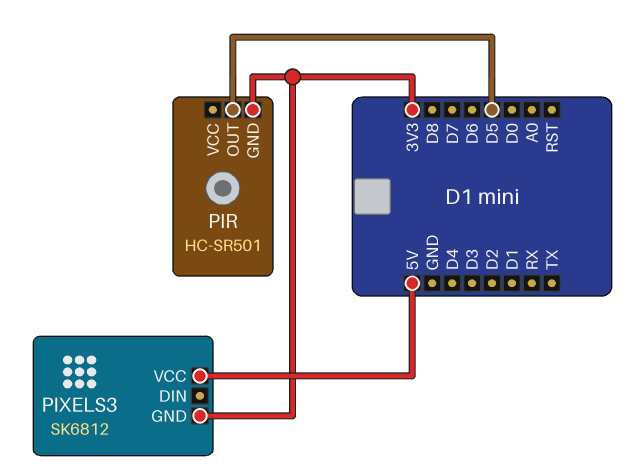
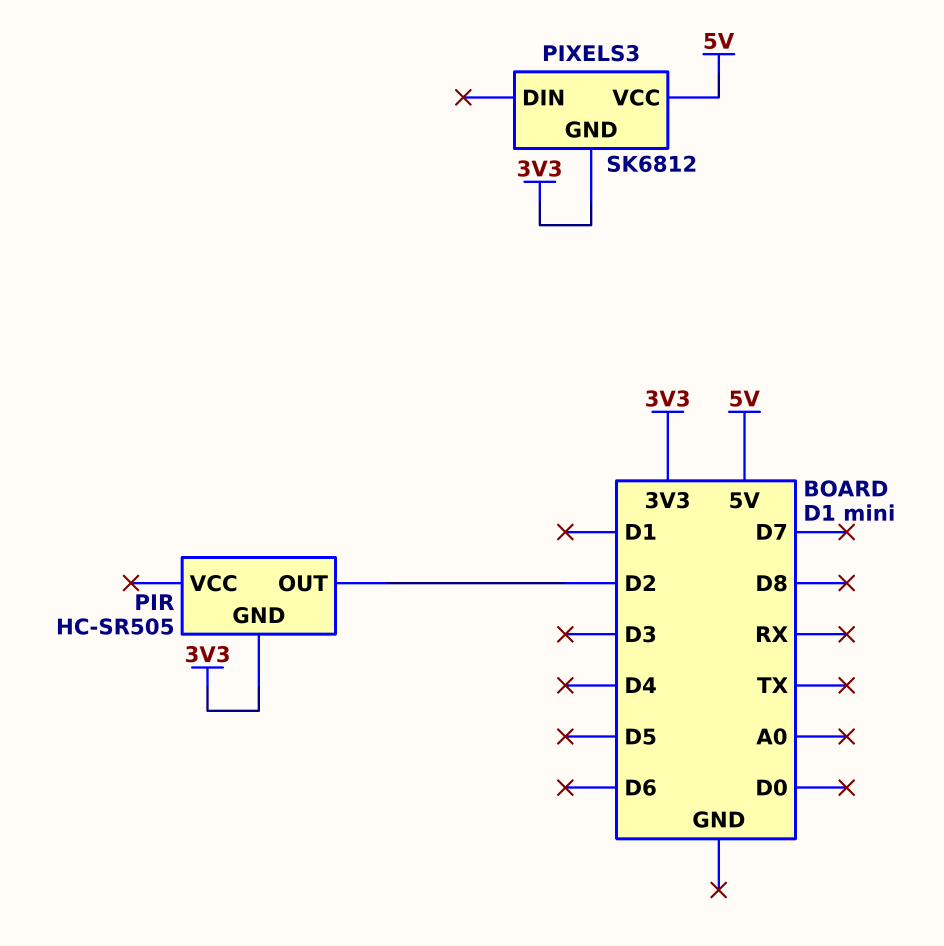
PIR: HC-SR501 -> HC-SR505
PIR pin OUT: D5 -> D2

